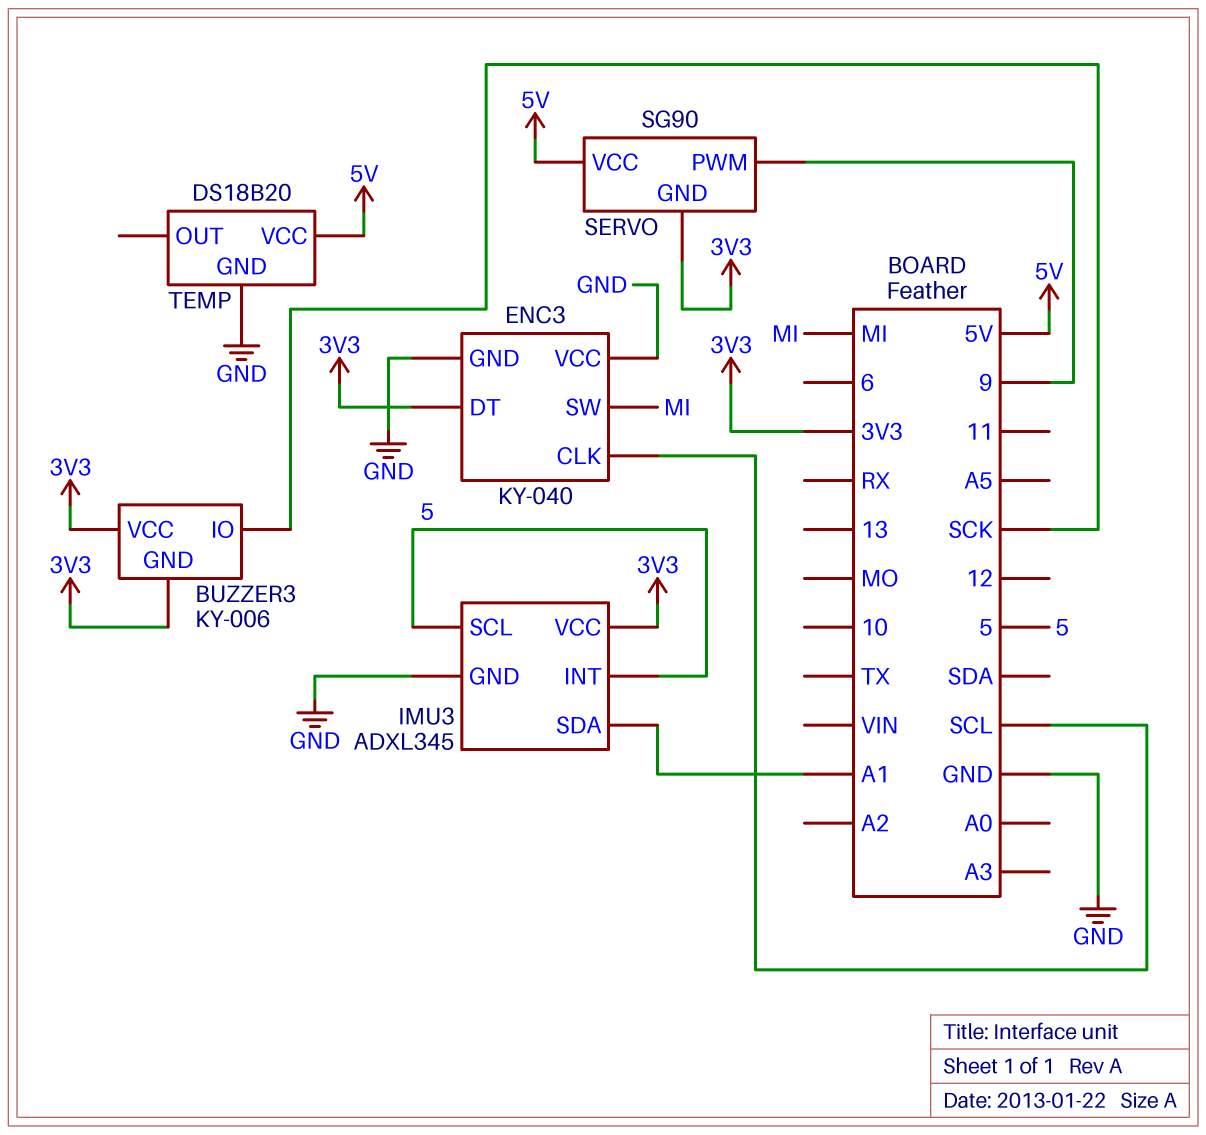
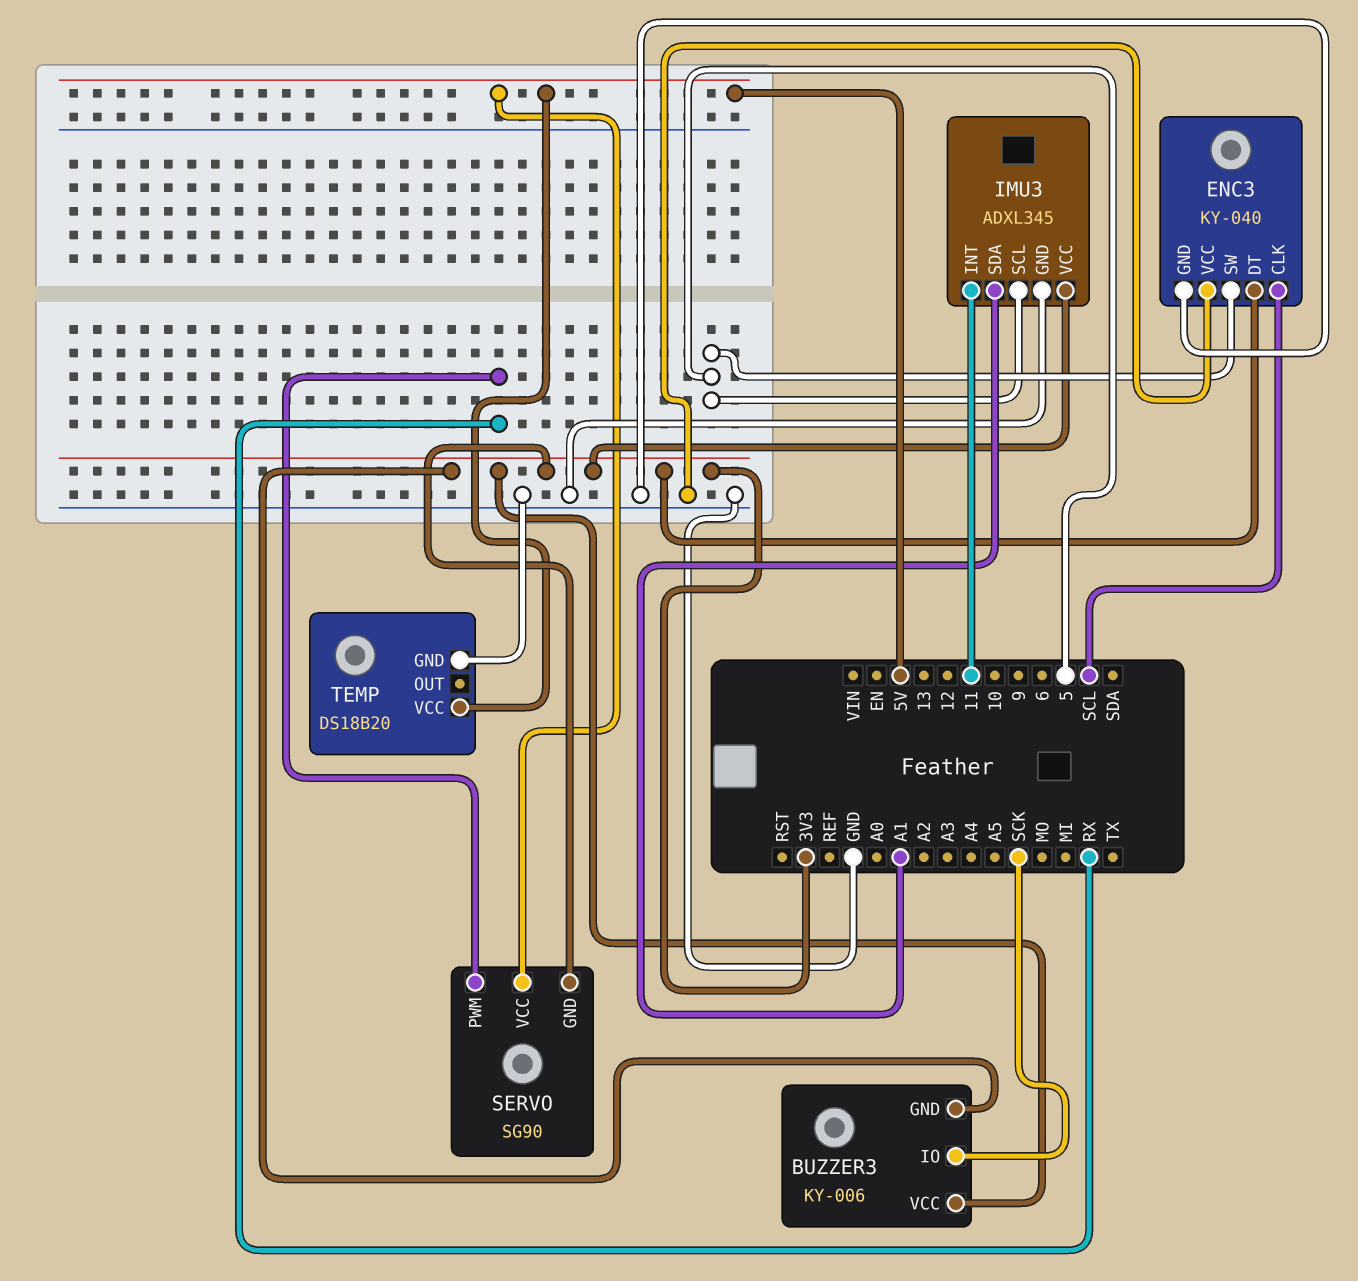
ENC3 pin SW: MI -> 5
IMU3 pin INT: 5 -> 11
SERVO pin PWM: 9 -> RX

